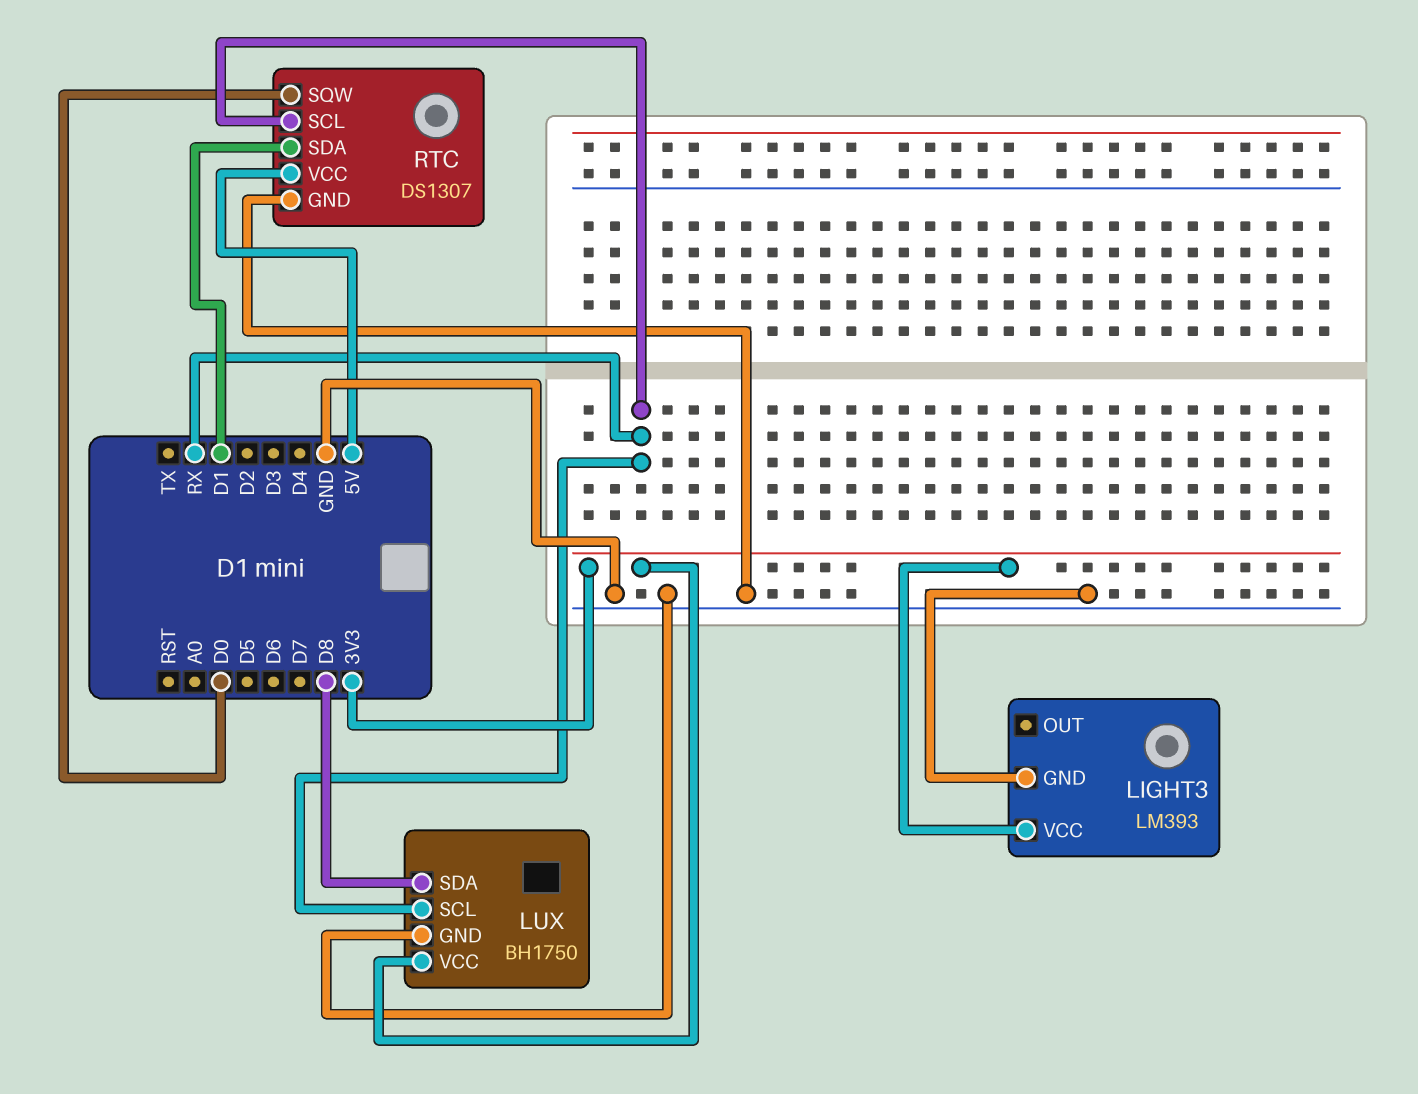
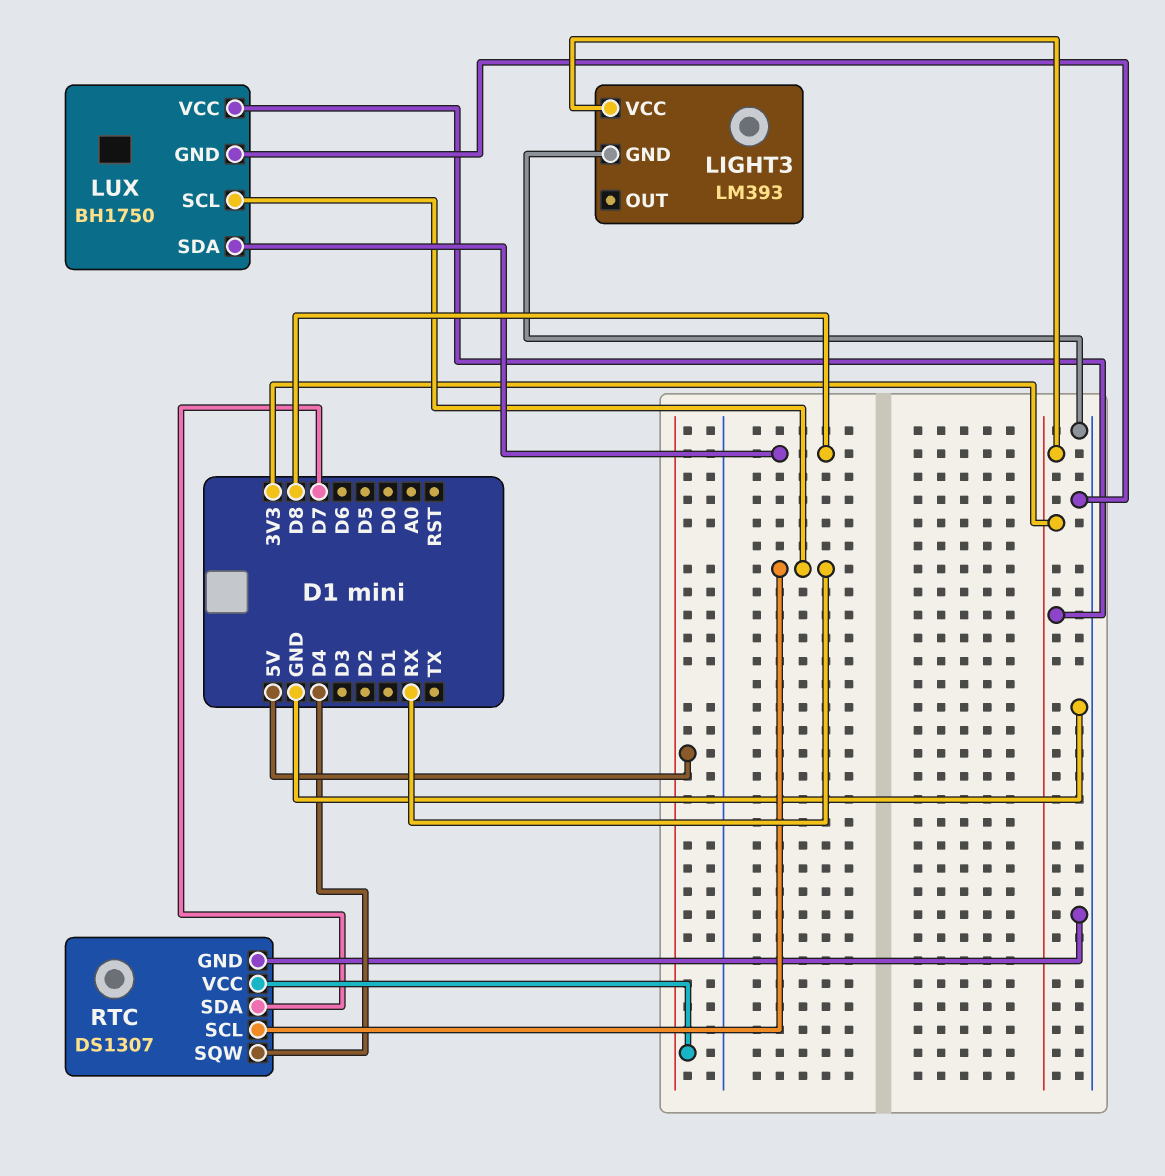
RTC pin SDA: D1 -> D7
RTC pin SQW: D0 -> D4

